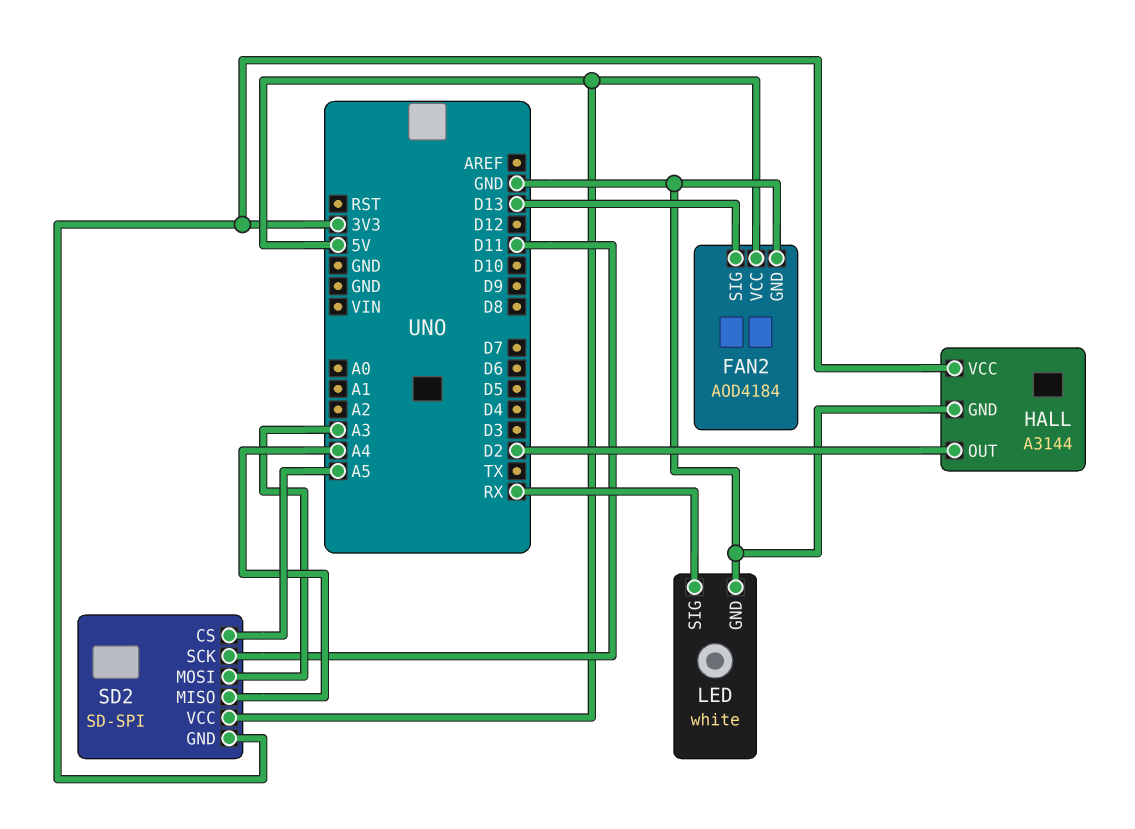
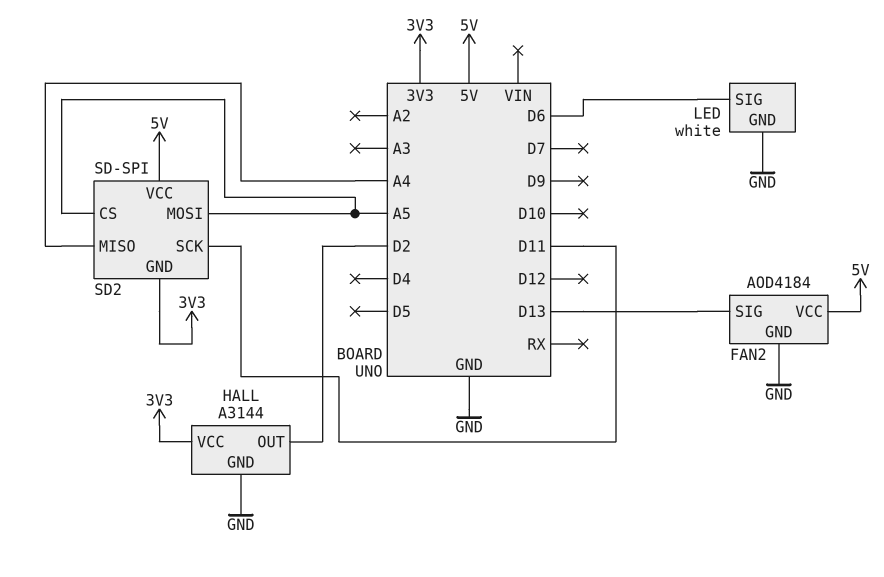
LED pin SIG: RX -> D6
SD2 pin MOSI: A3 -> A5

